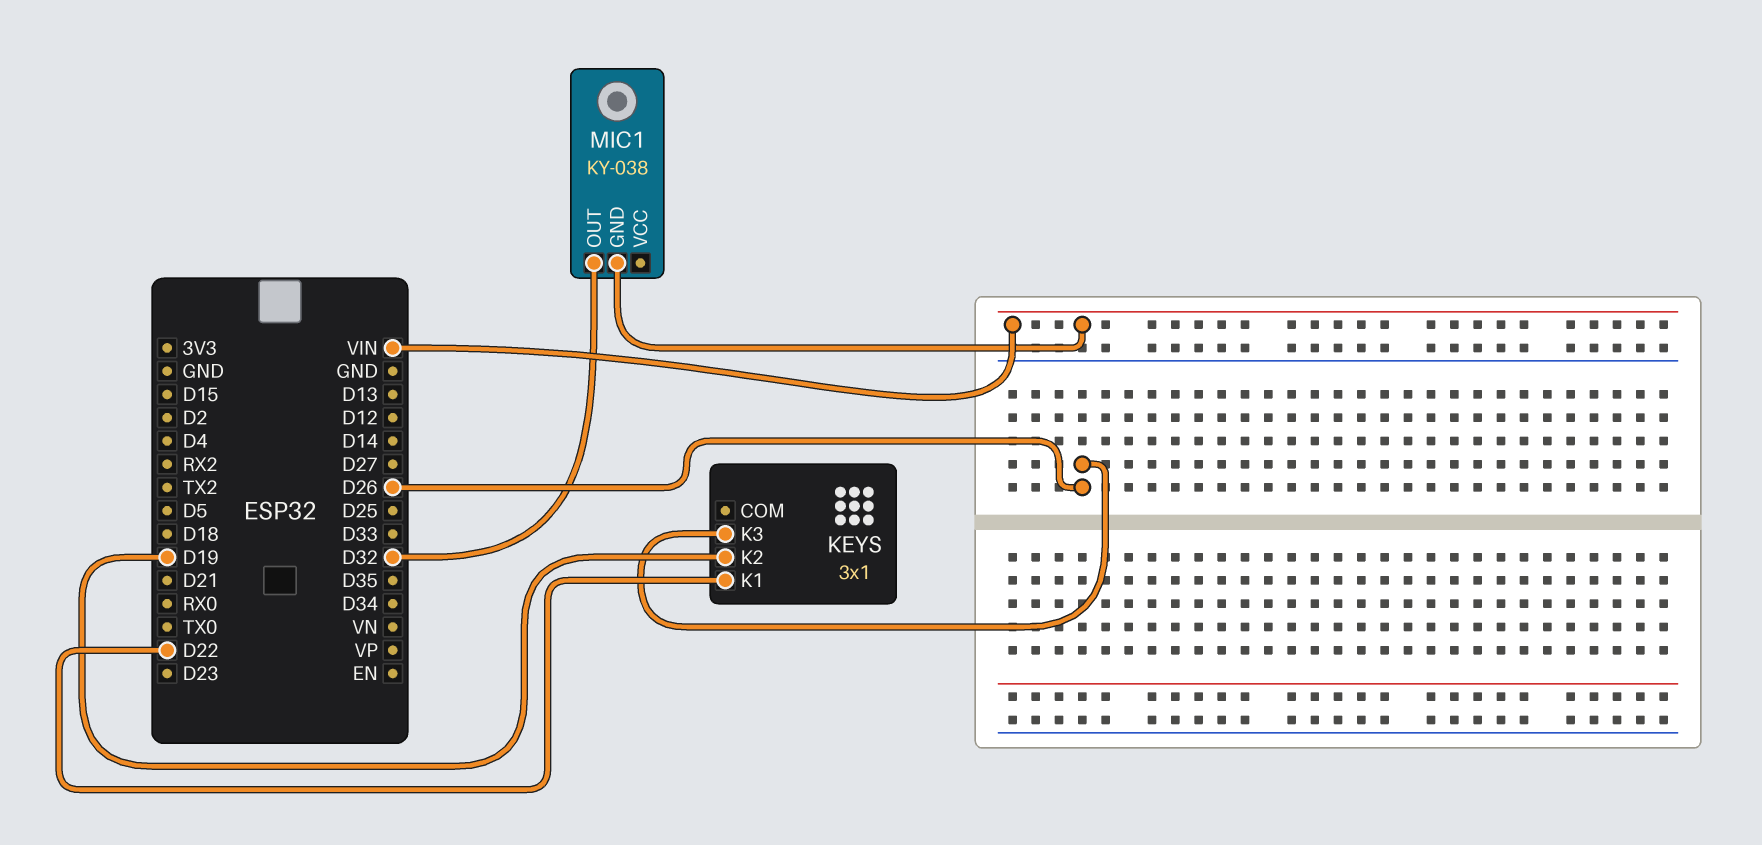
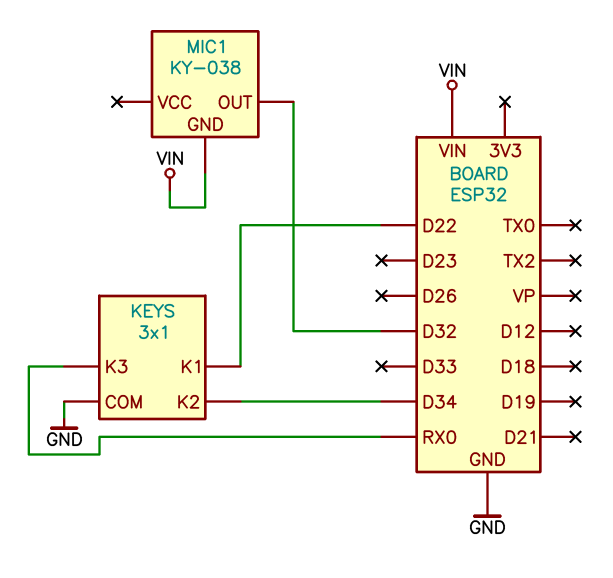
KEYS pin COM: none -> GND
KEYS pin K2: D19 -> D34
KEYS pin K3: D26 -> RX0

